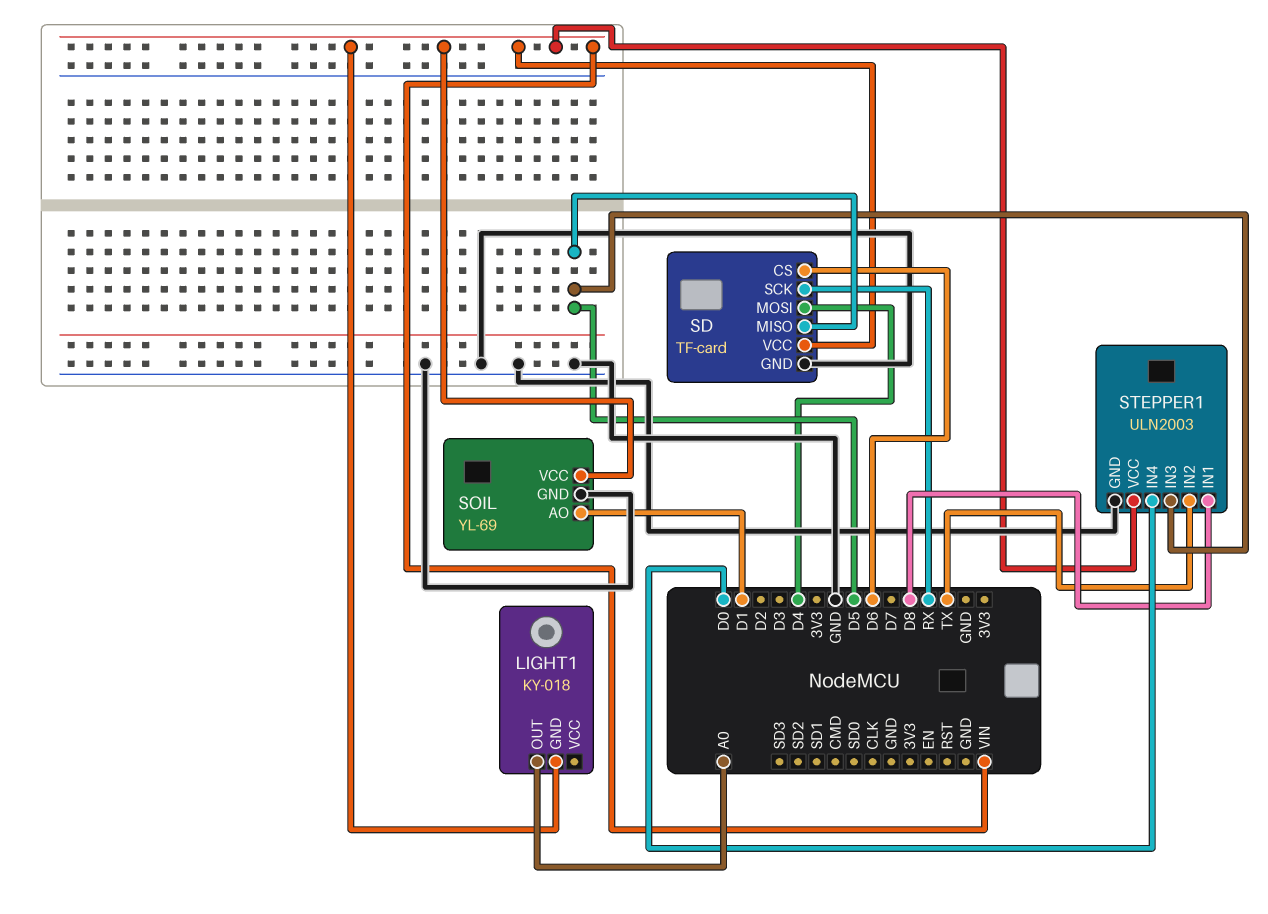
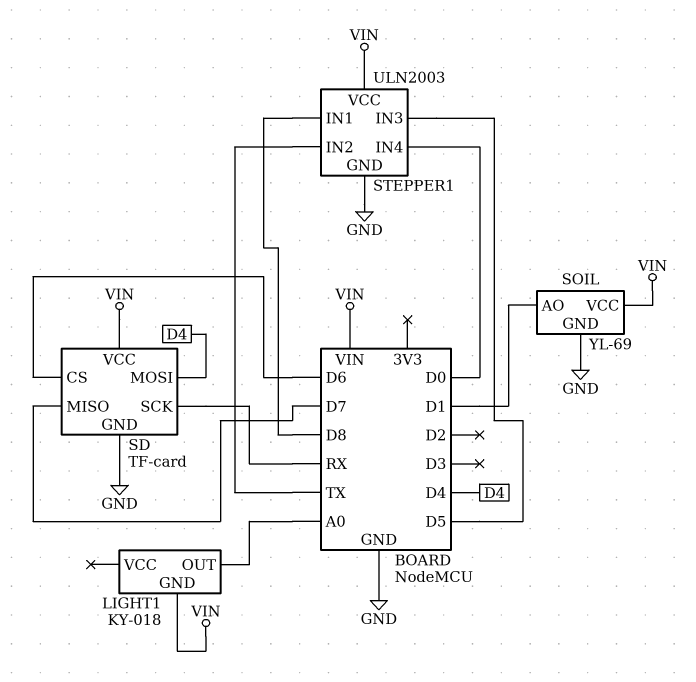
SD pin MISO: D5 -> D7

